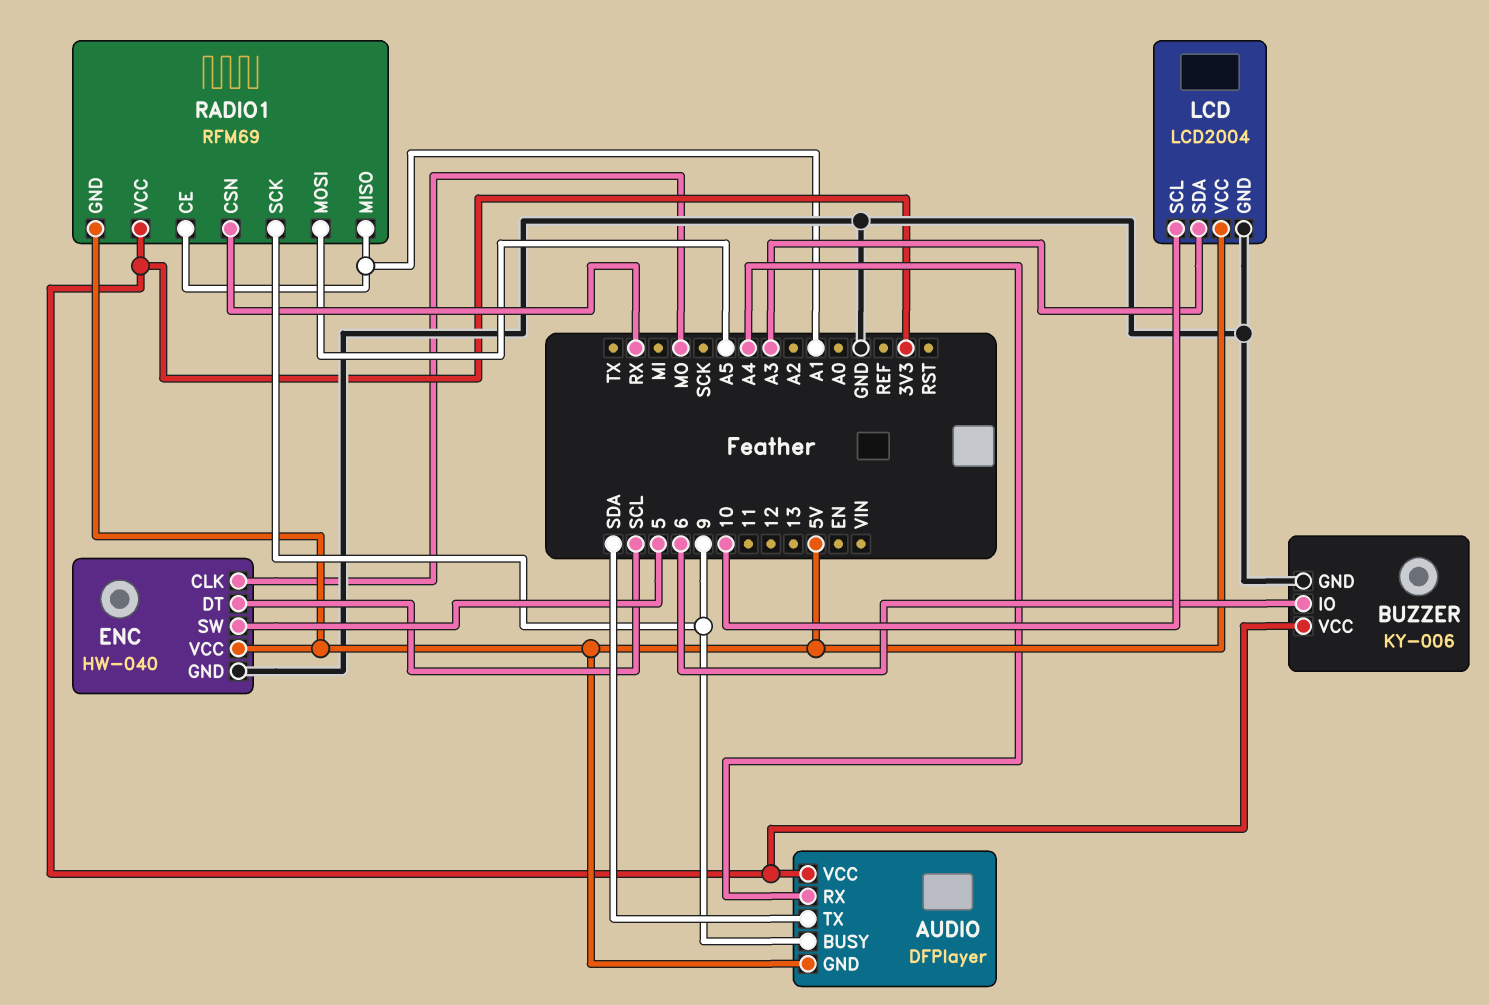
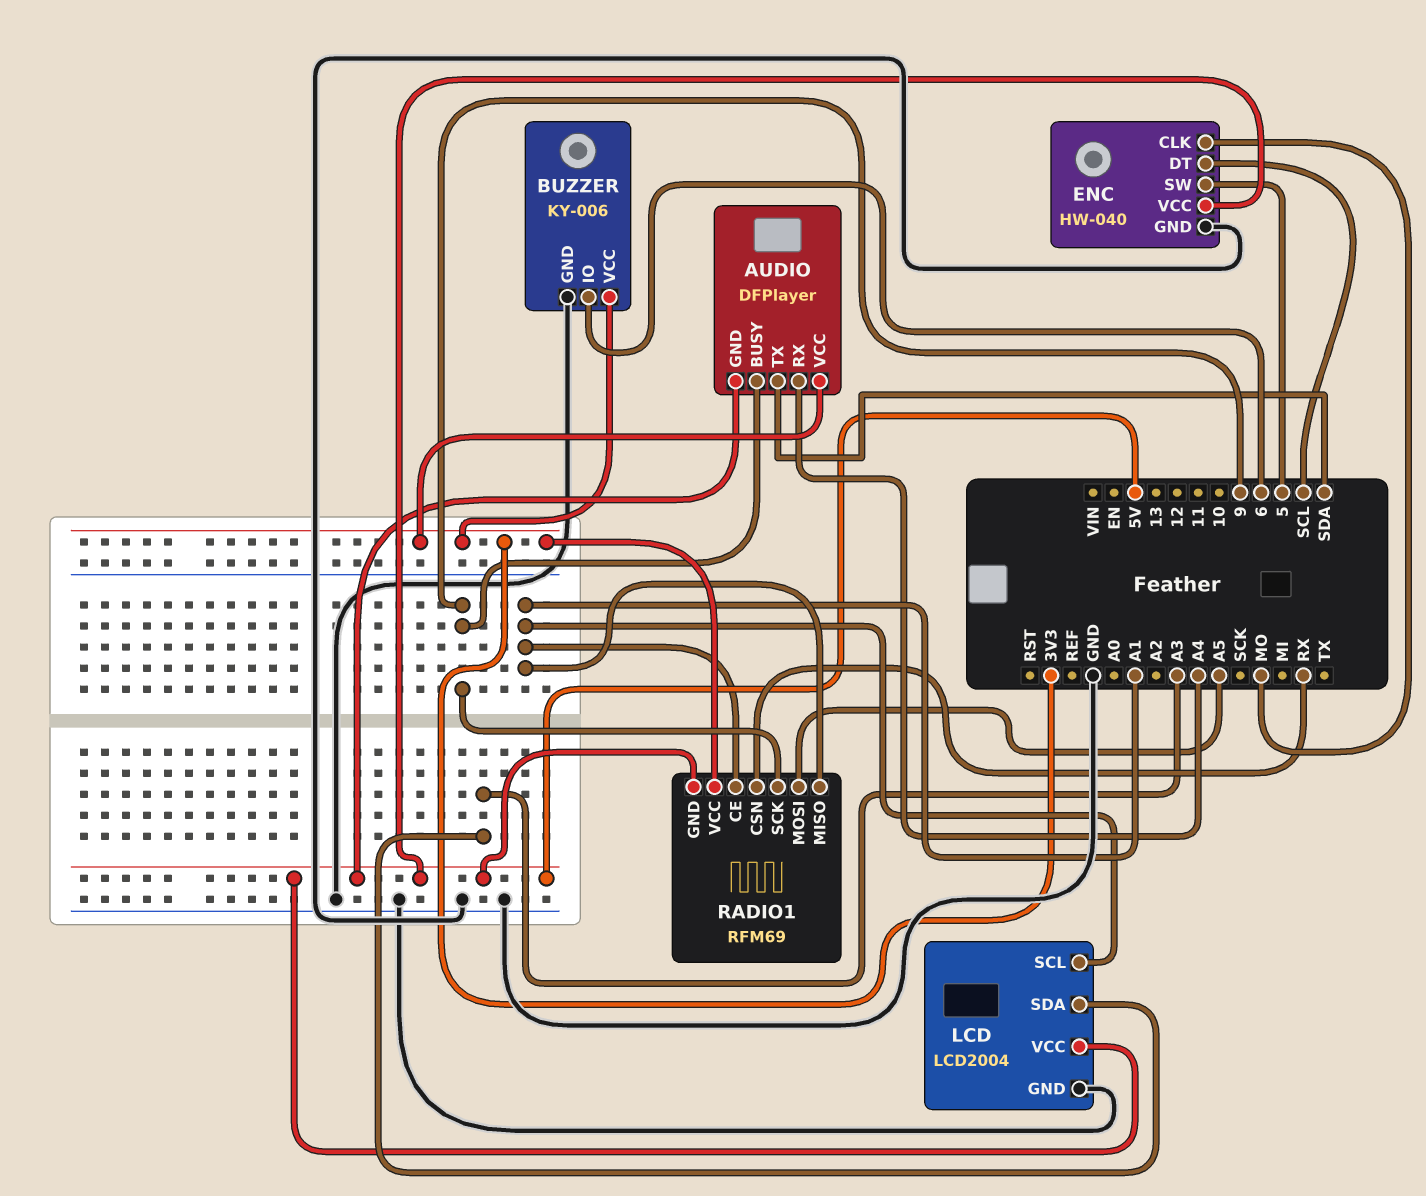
LCD pin SCL: 10 -> A1

